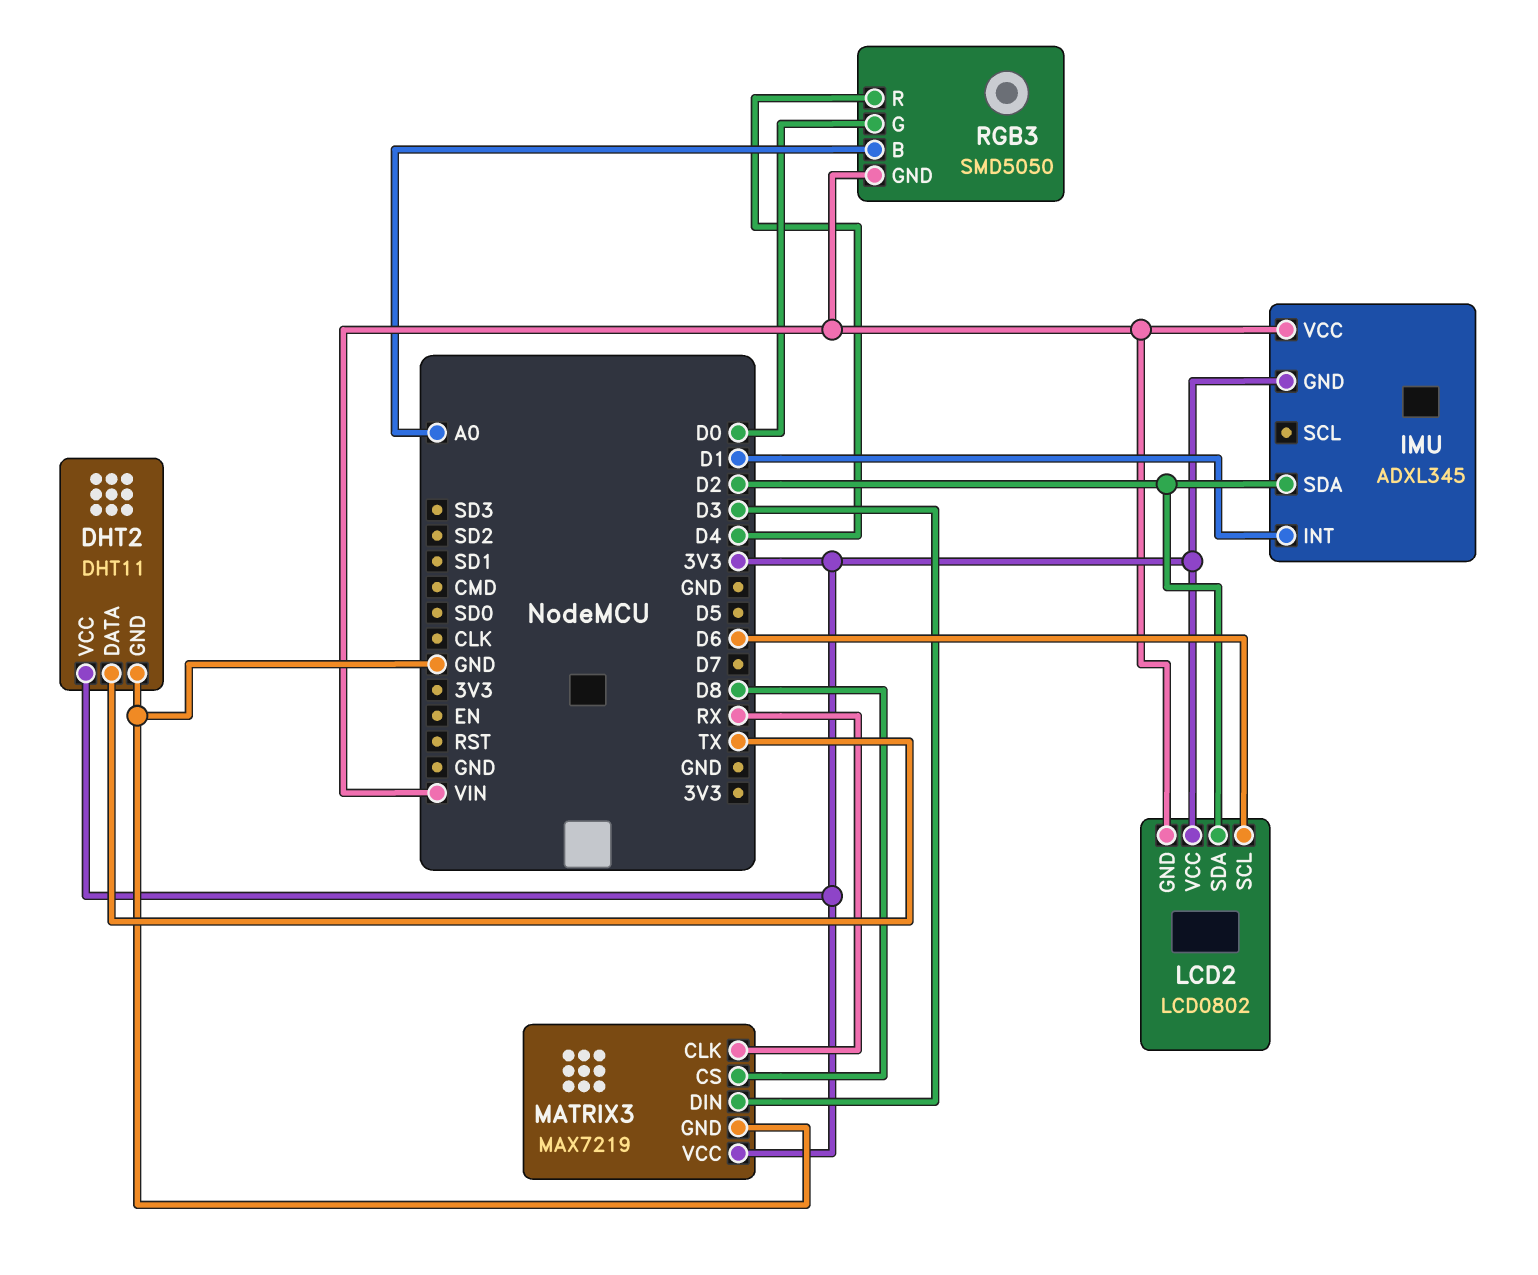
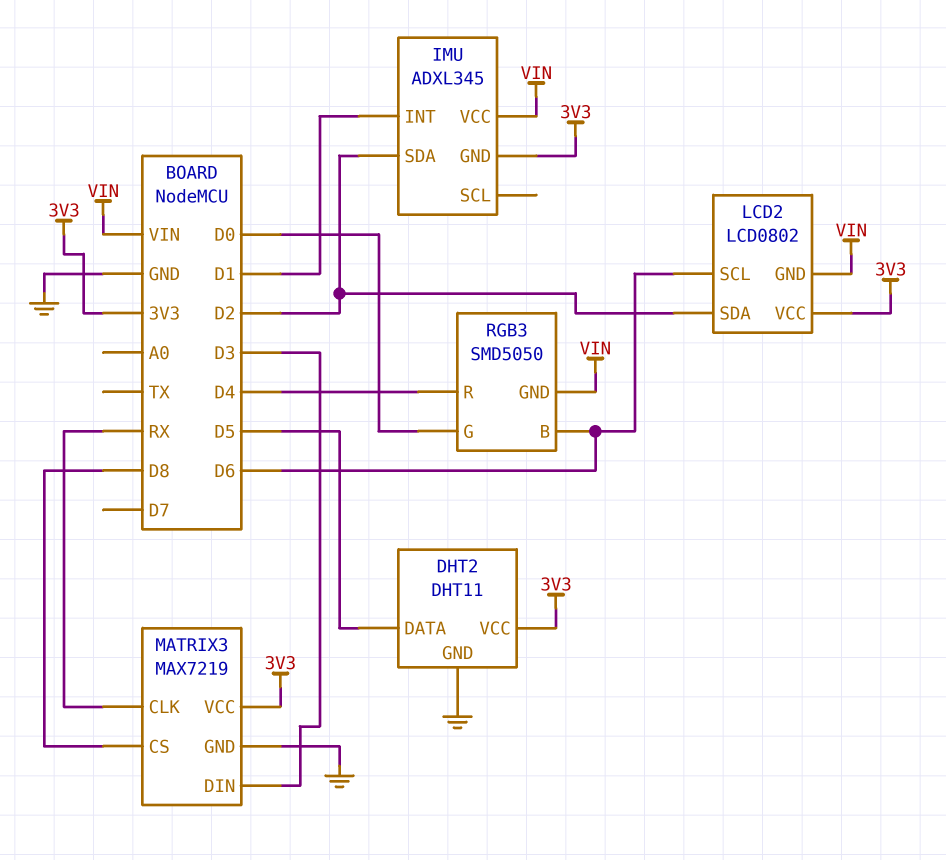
DHT2 pin DATA: TX -> D5
RGB3 pin B: A0 -> D6

